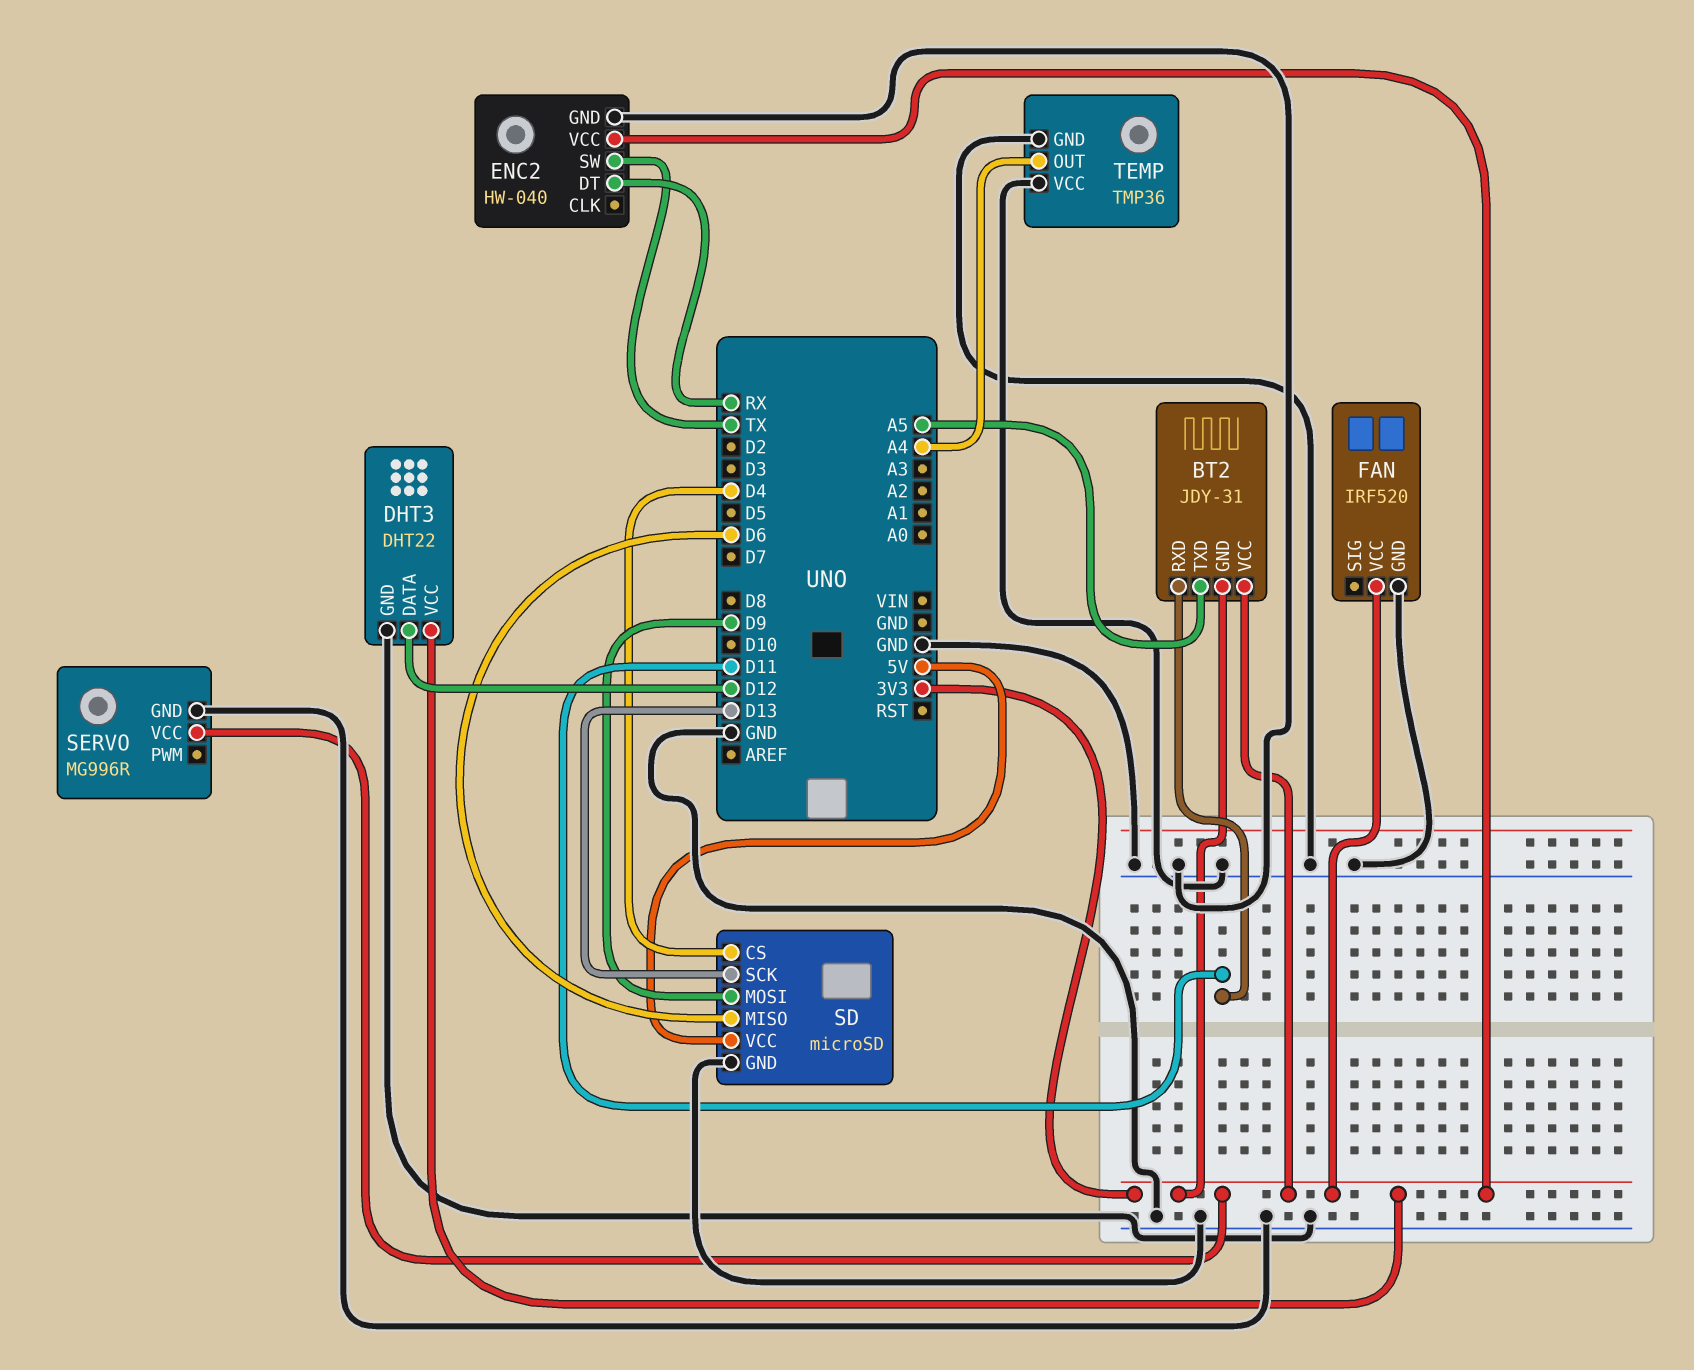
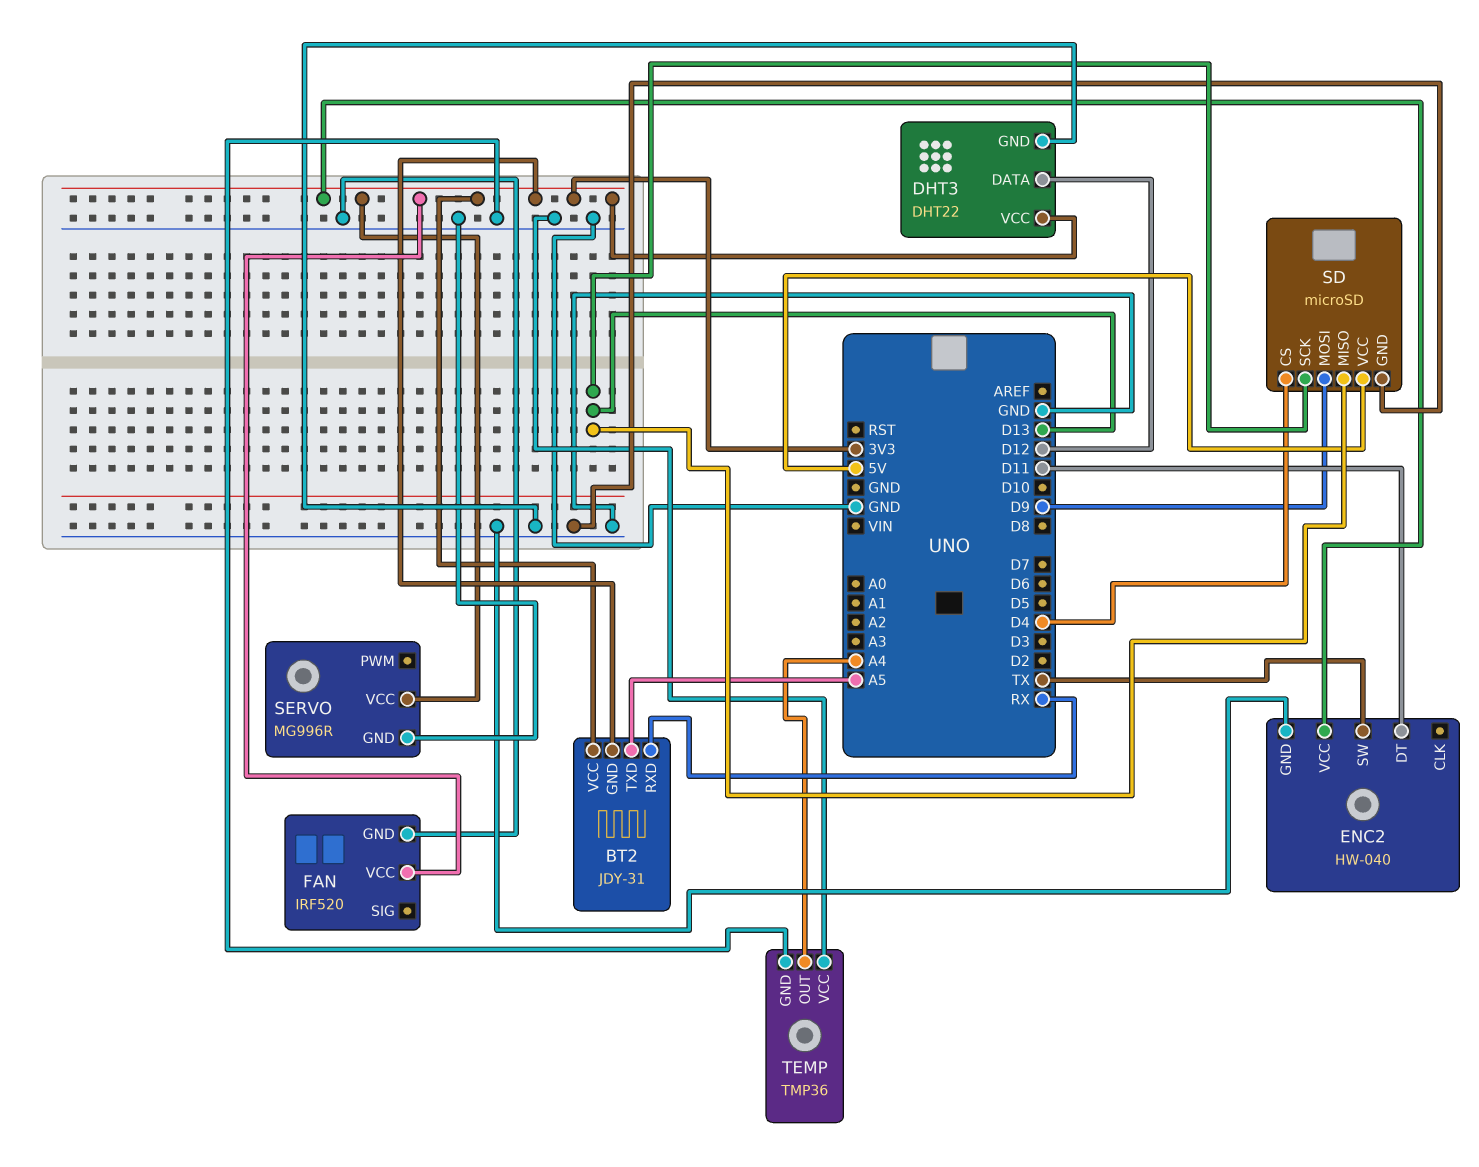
BT2 pin RXD: D11 -> RX
ENC2 pin DT: RX -> D11
SD pin MISO: D6 -> D13

